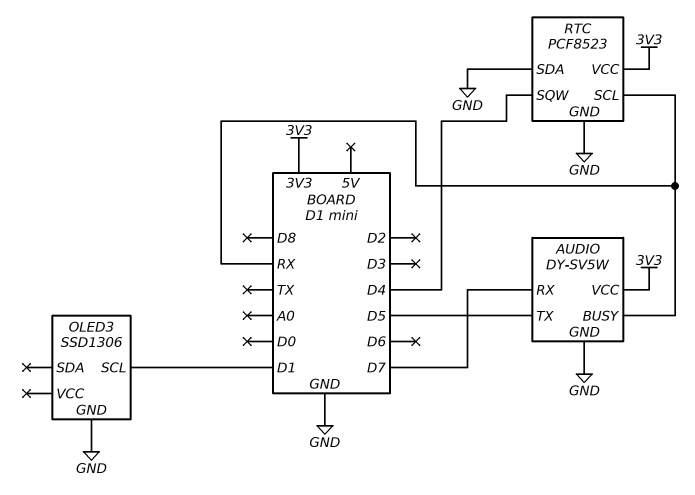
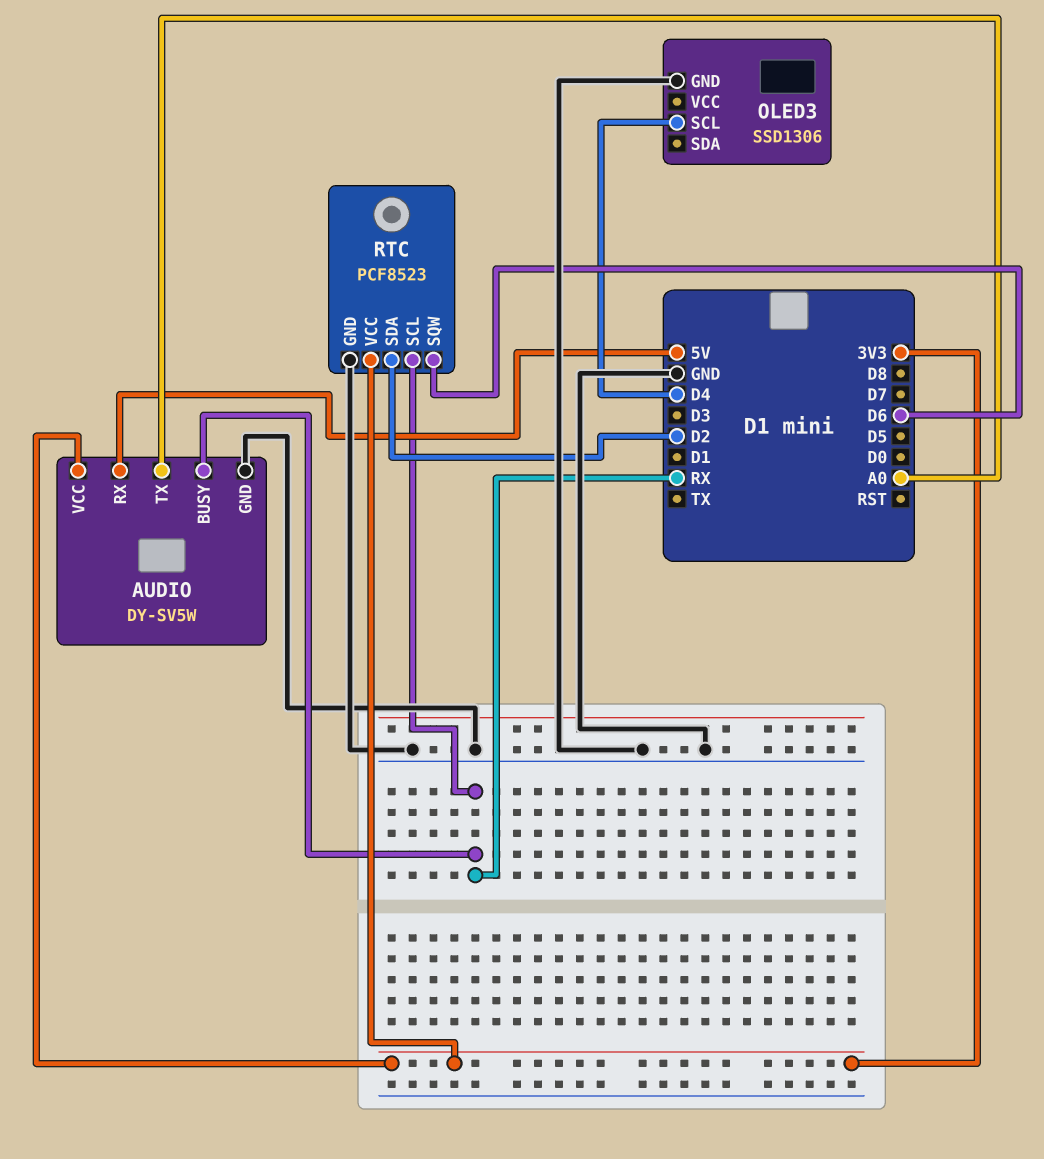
AUDIO pin RX: D7 -> 5V
AUDIO pin TX: D5 -> A0
OLED3 pin SCL: D1 -> D4
RTC pin SDA: GND -> D2
RTC pin SQW: D4 -> D6

